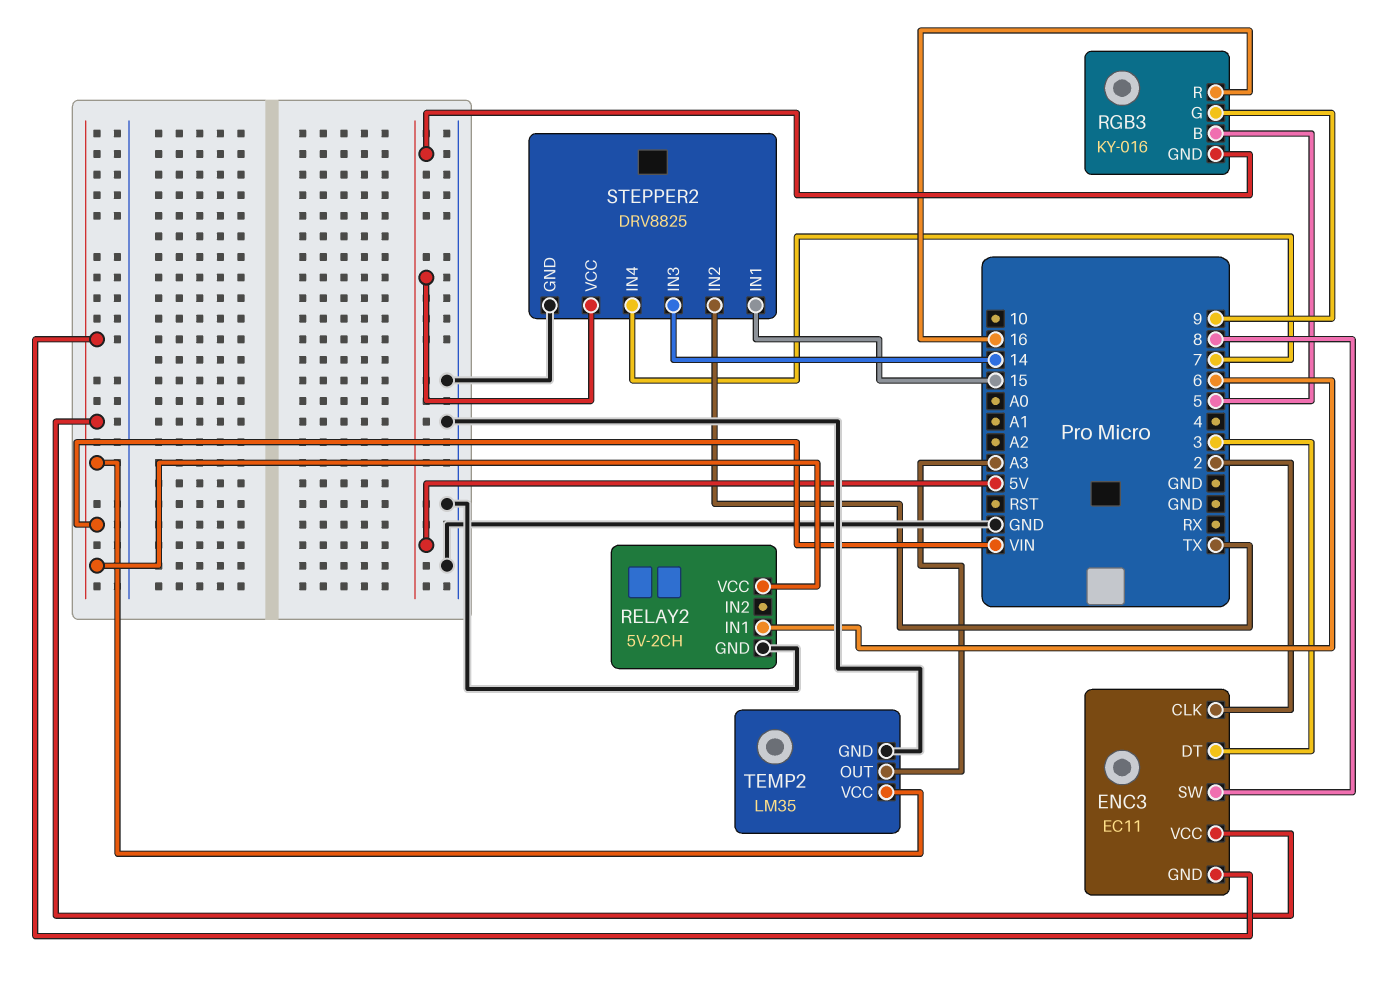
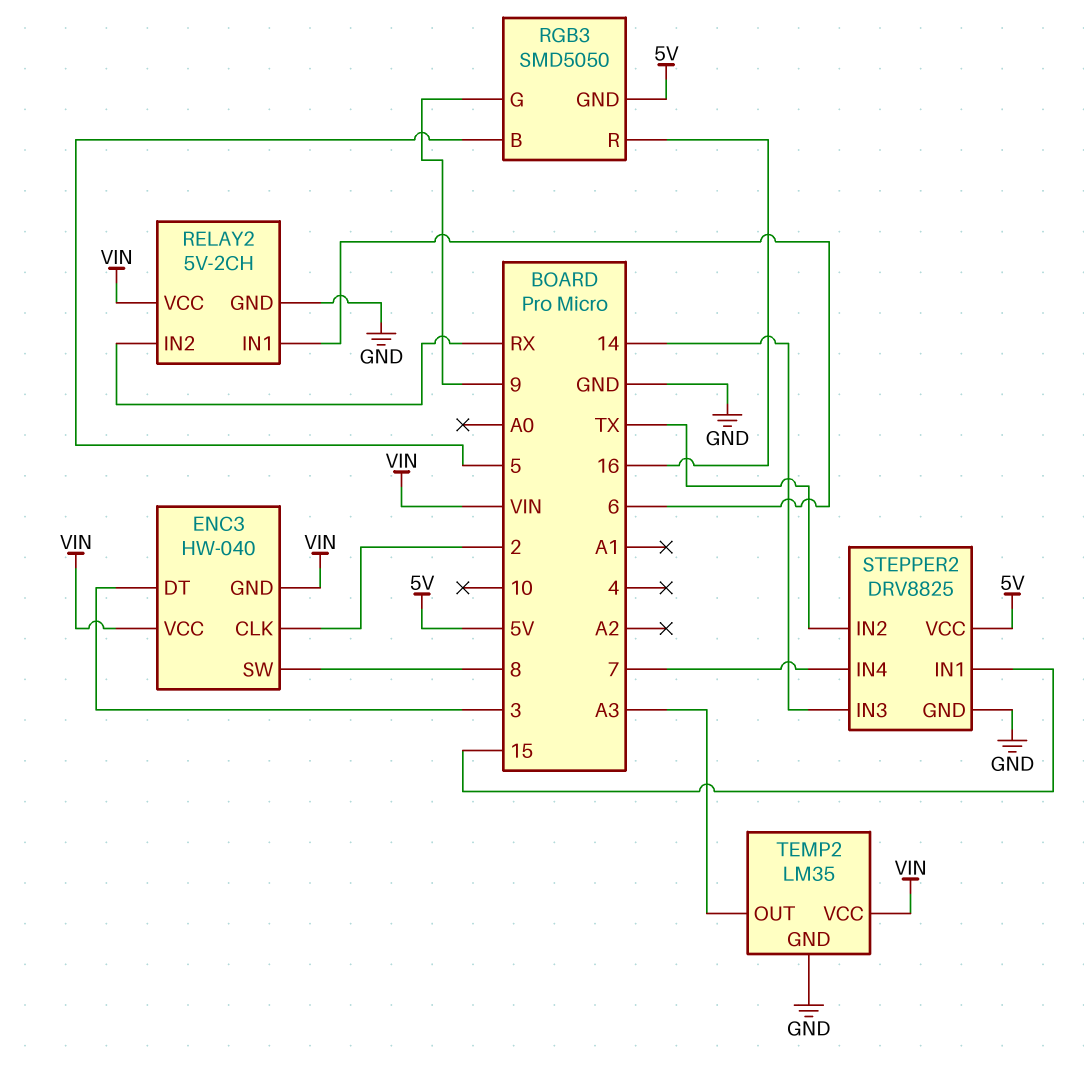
ENC3: EC11 -> HW-040
RELAY2 pin IN2: none -> RX
RGB3: KY-016 -> SMD5050

